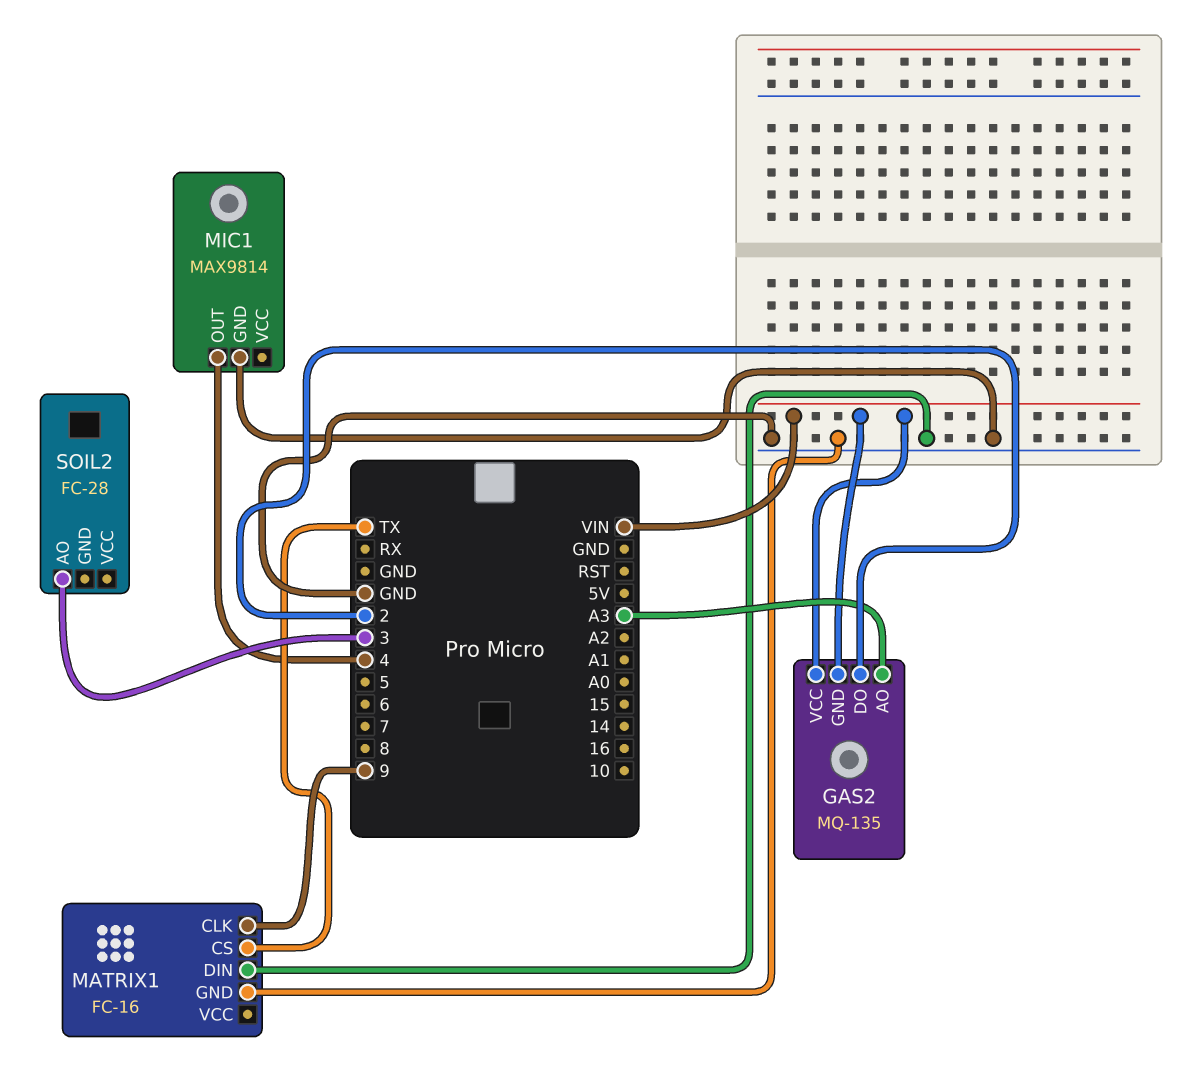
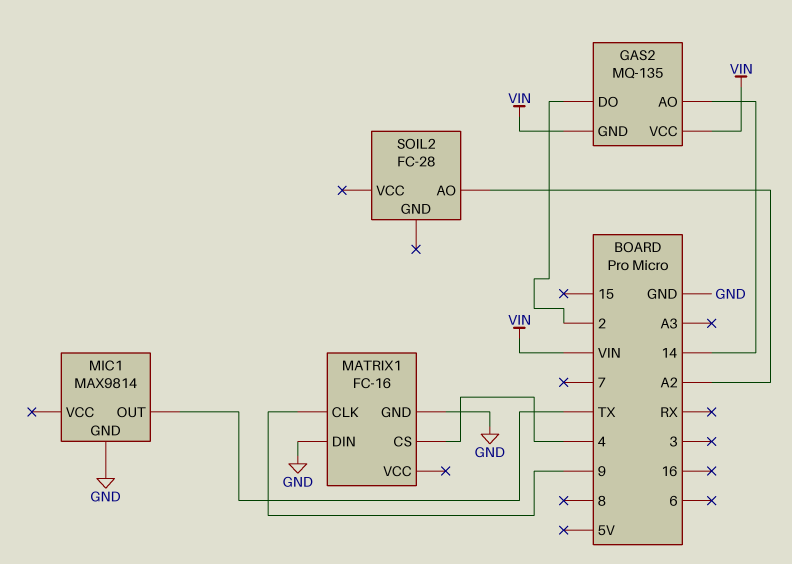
GAS2 pin AO: A3 -> 14
MATRIX1 pin CS: TX -> 4
MIC1 pin OUT: 4 -> TX
SOIL2 pin AO: 3 -> A2

